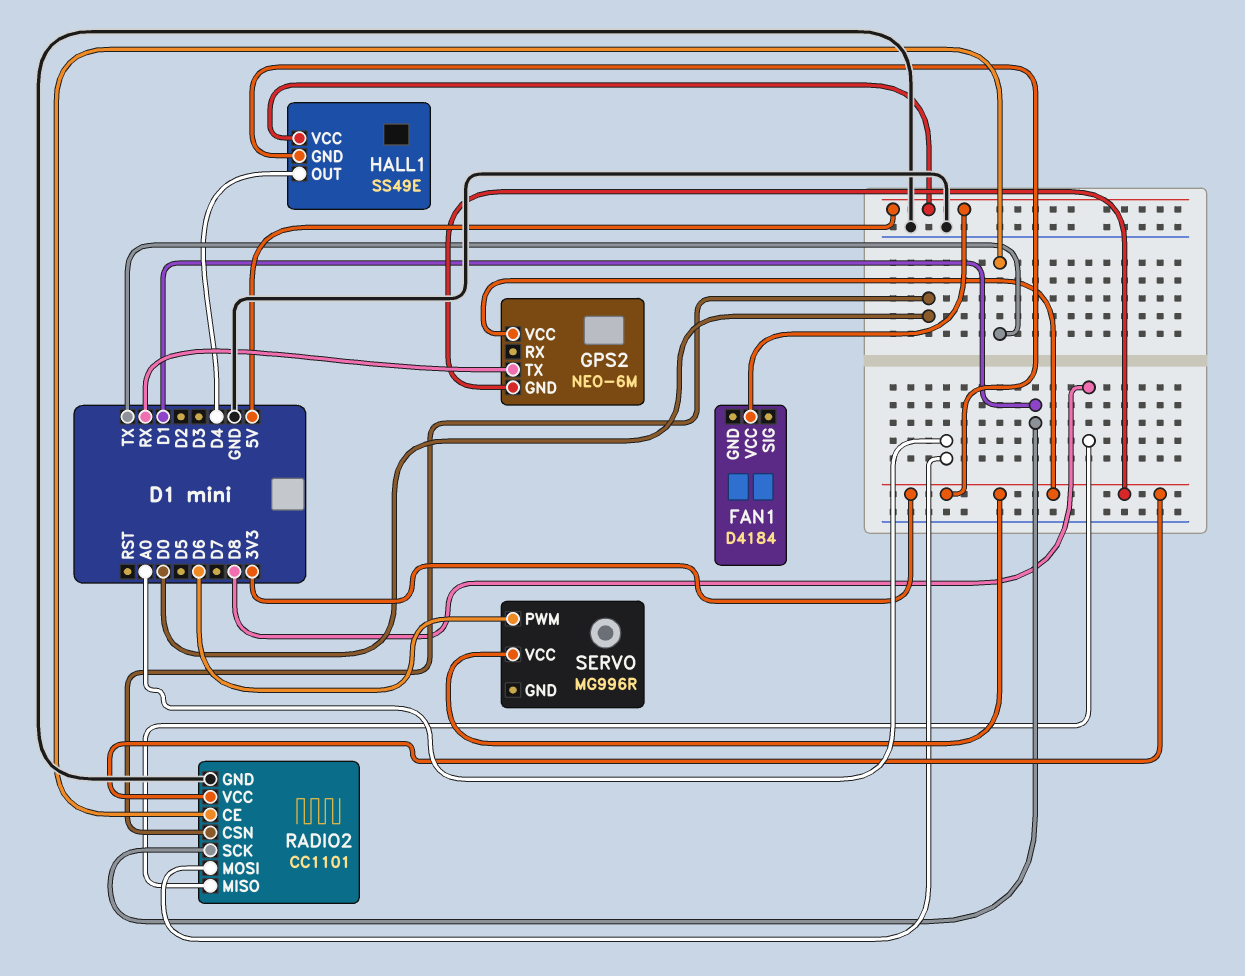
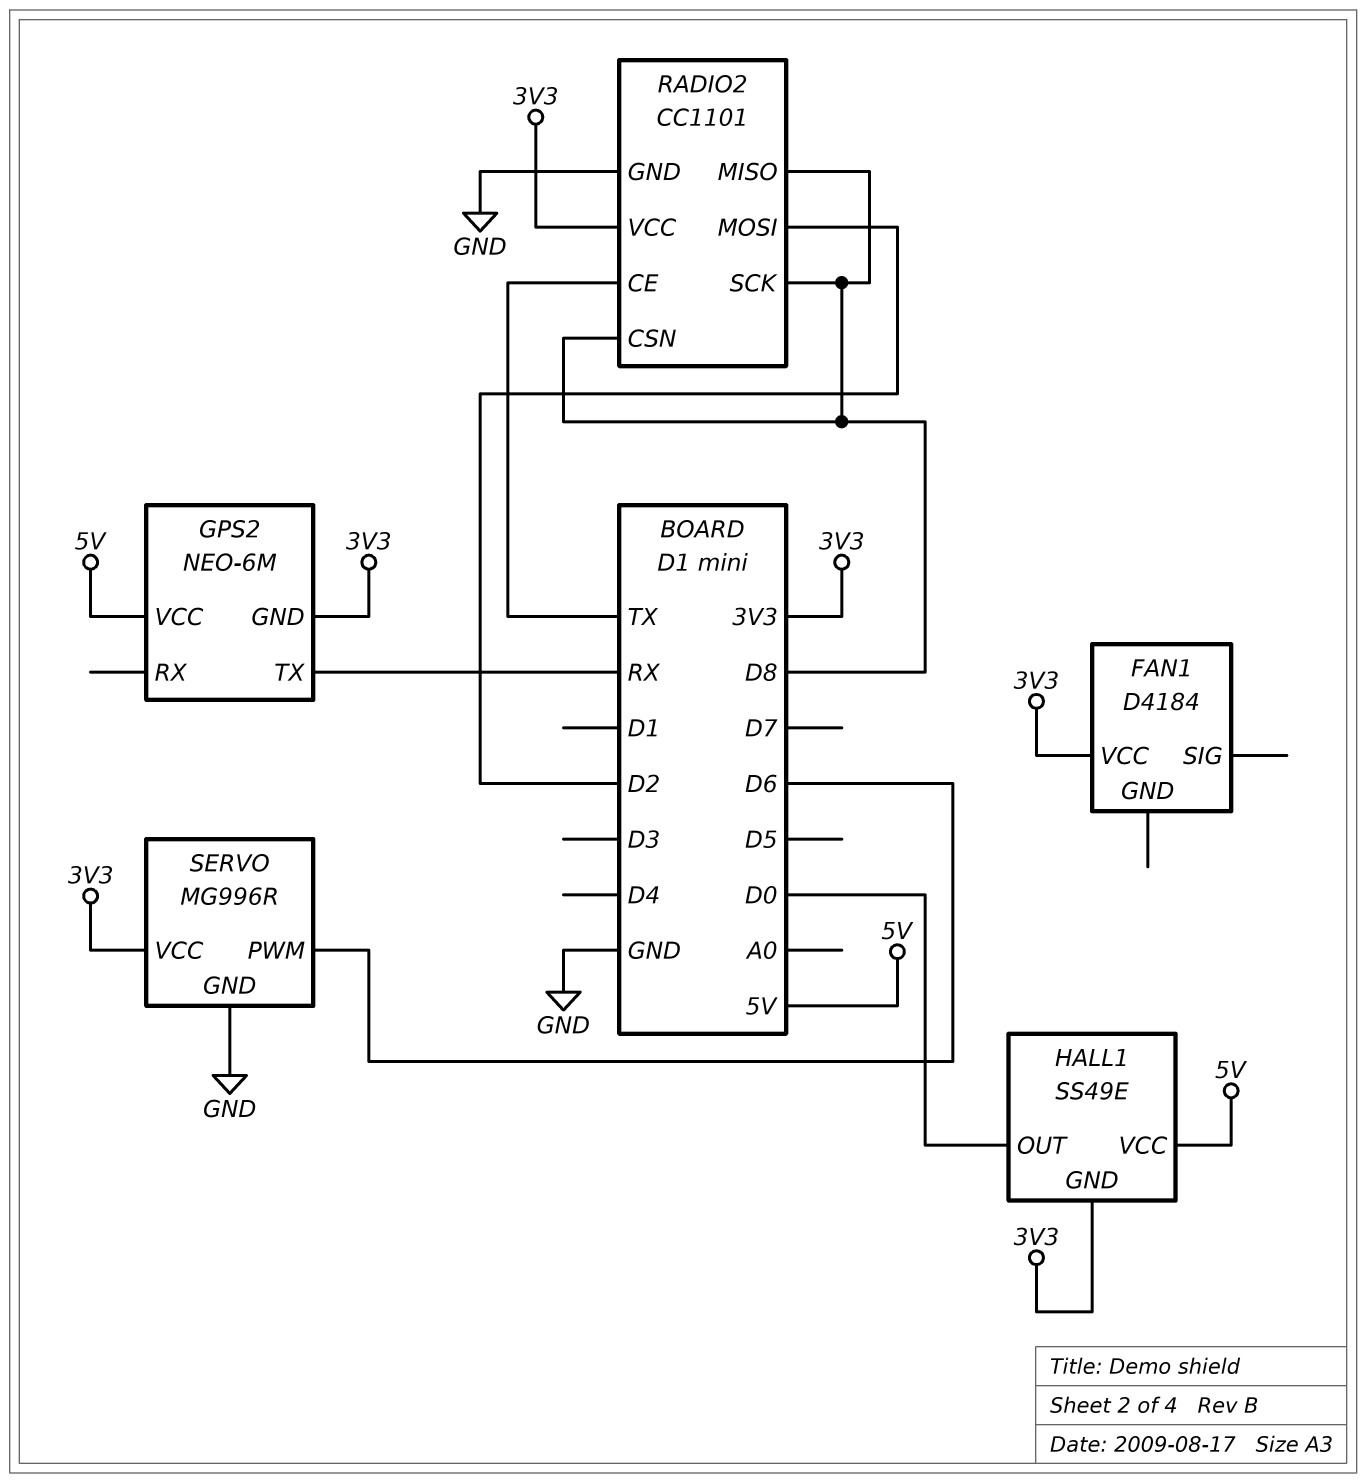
FAN1 pin VCC: 5V -> 3V3
GPS2 pin VCC: 3V3 -> 5V
HALL1 pin OUT: D4 -> D0
RADIO2 pin CSN: D0 -> D8
RADIO2 pin MOSI: A0 -> D2
RADIO2 pin SCK: D1 -> D8
SERVO pin GND: none -> GND

